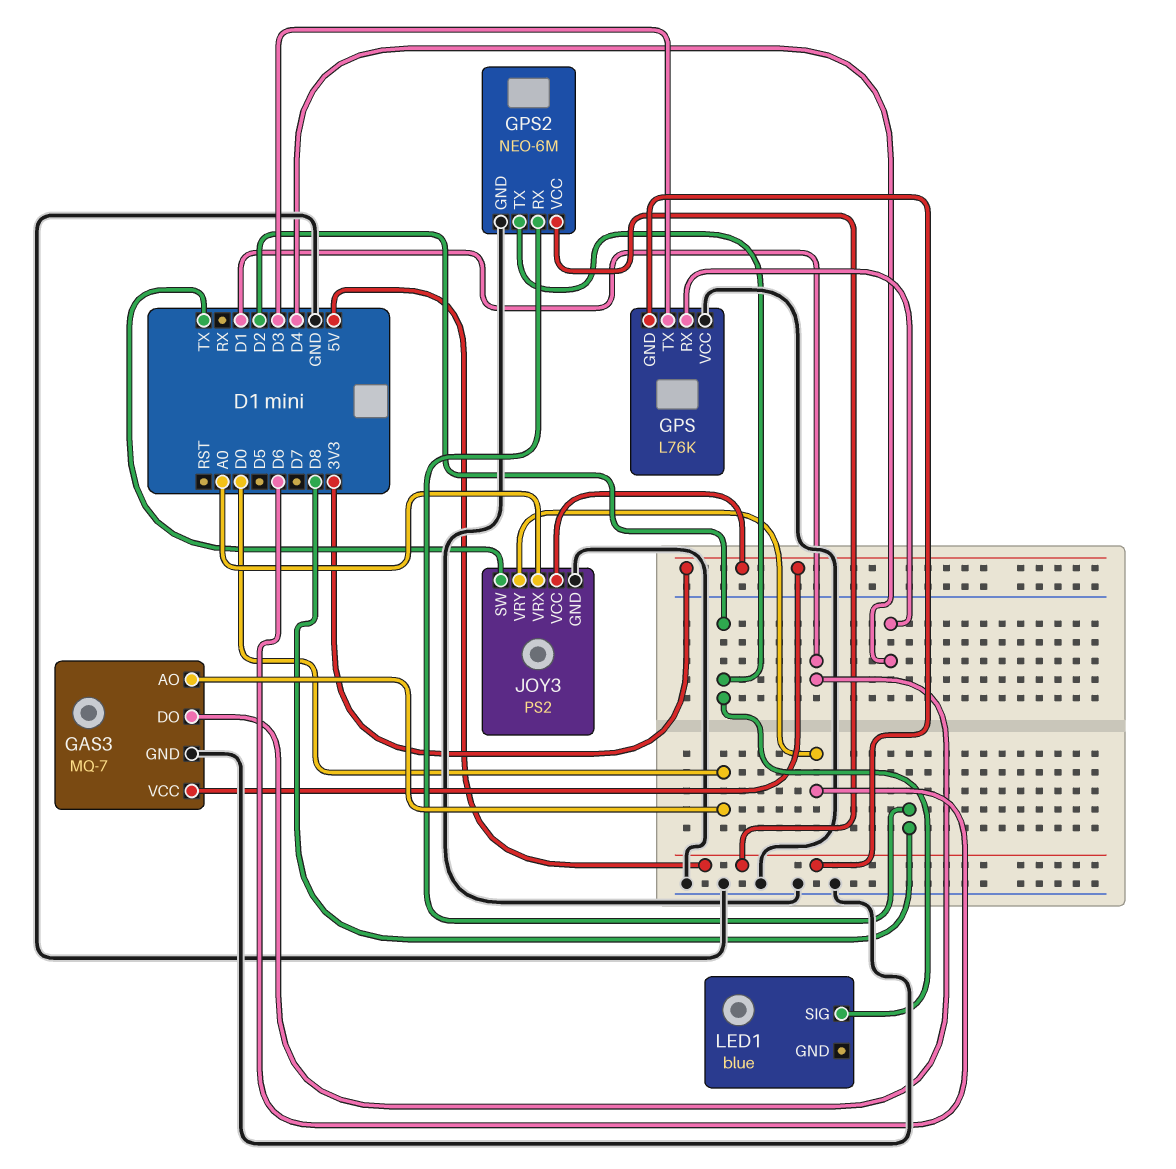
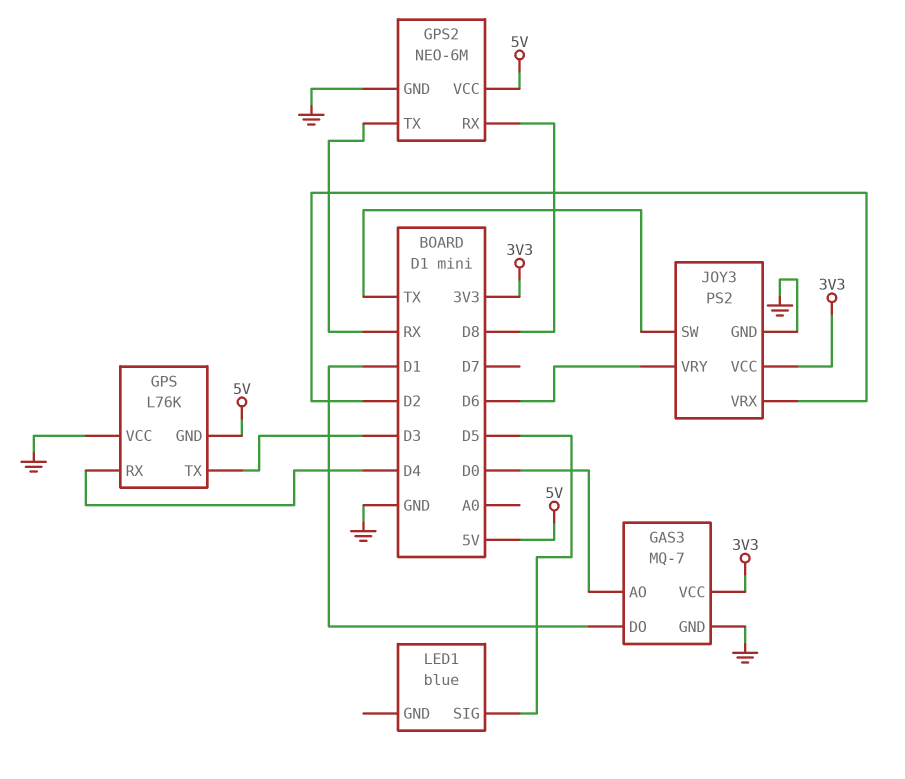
GPS2 pin TX: D2 -> RX
JOY3 pin VRX: A0 -> D2
LED1 pin SIG: D2 -> D5

